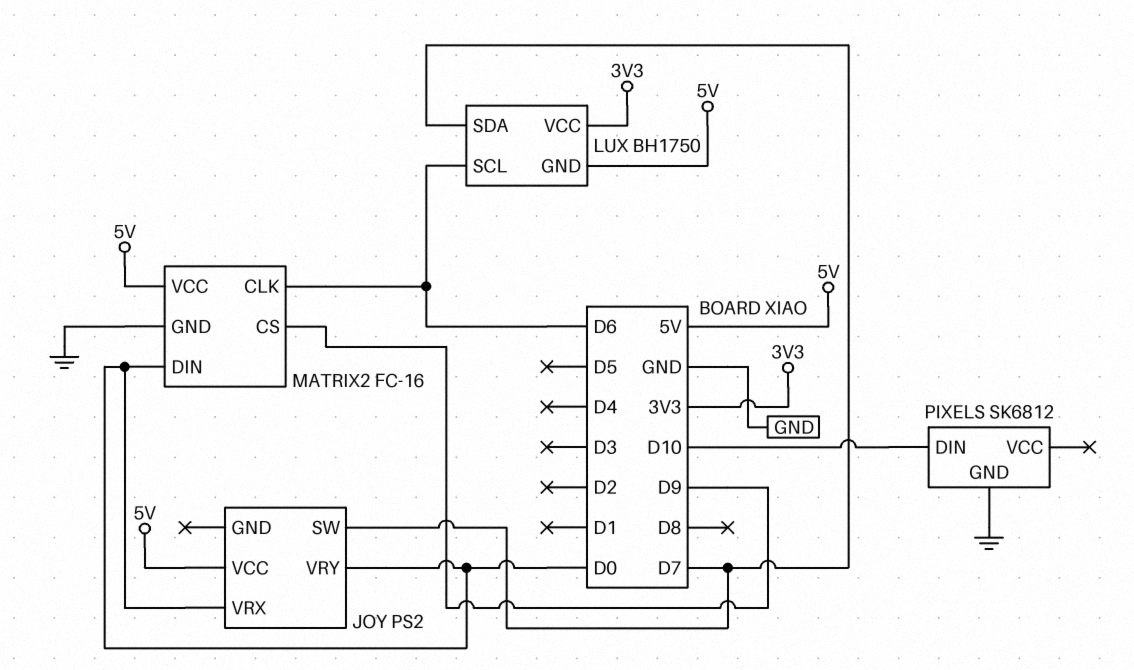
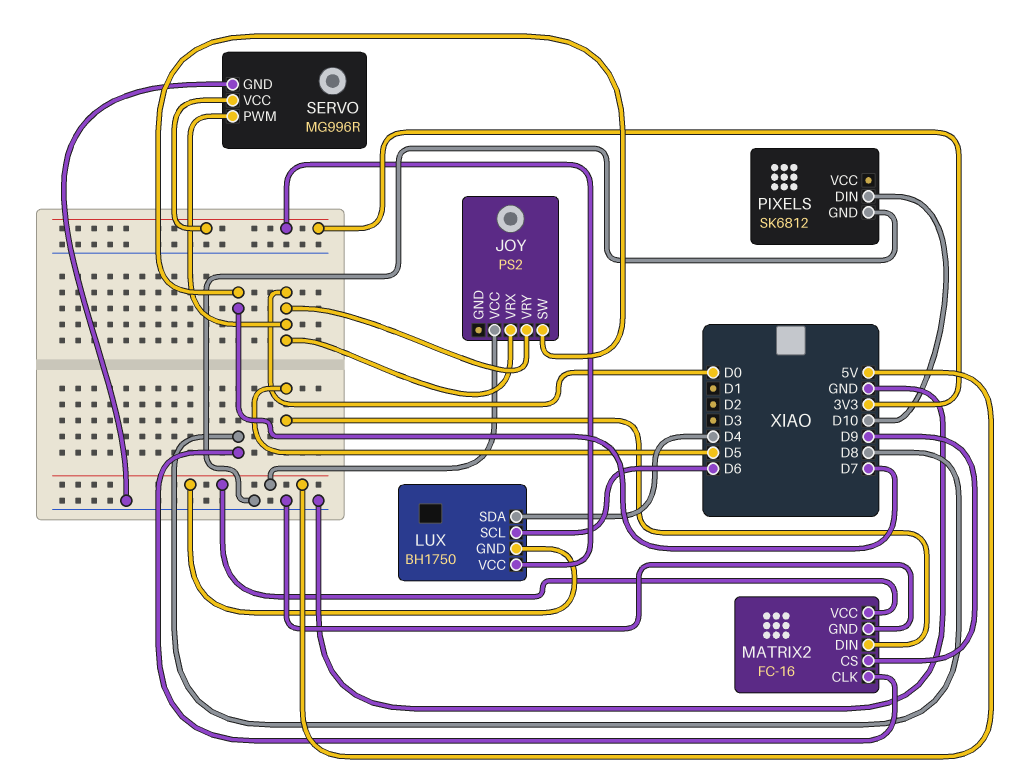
LUX pin SDA: D7 -> D4
MATRIX2 pin CLK: D6 -> D8
MATRIX2 pin DIN: D0 -> D5
SERVO: none -> MG996R
SERVO pin GND: none -> GND
SERVO pin PWM: none -> D0
SERVO pin VCC: none -> 3V3

